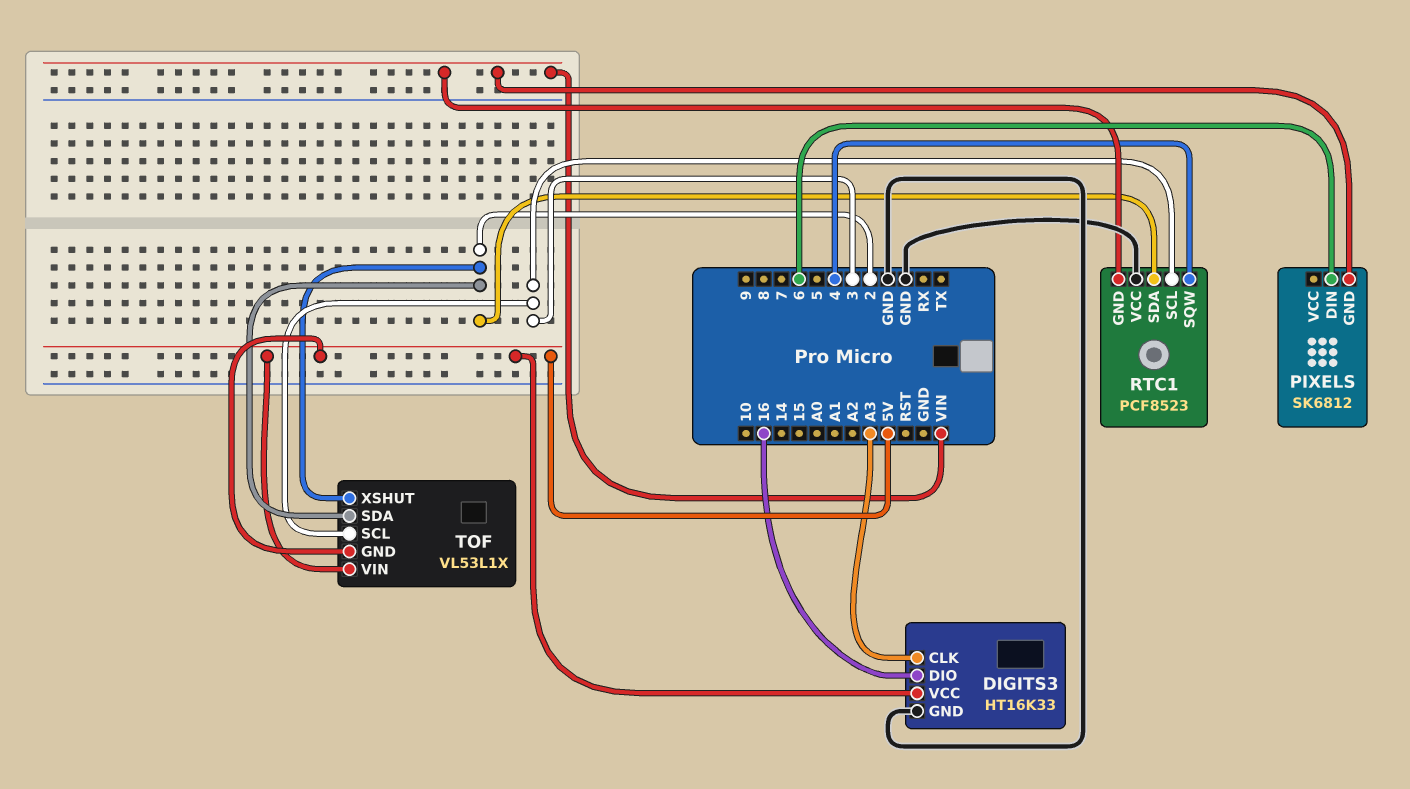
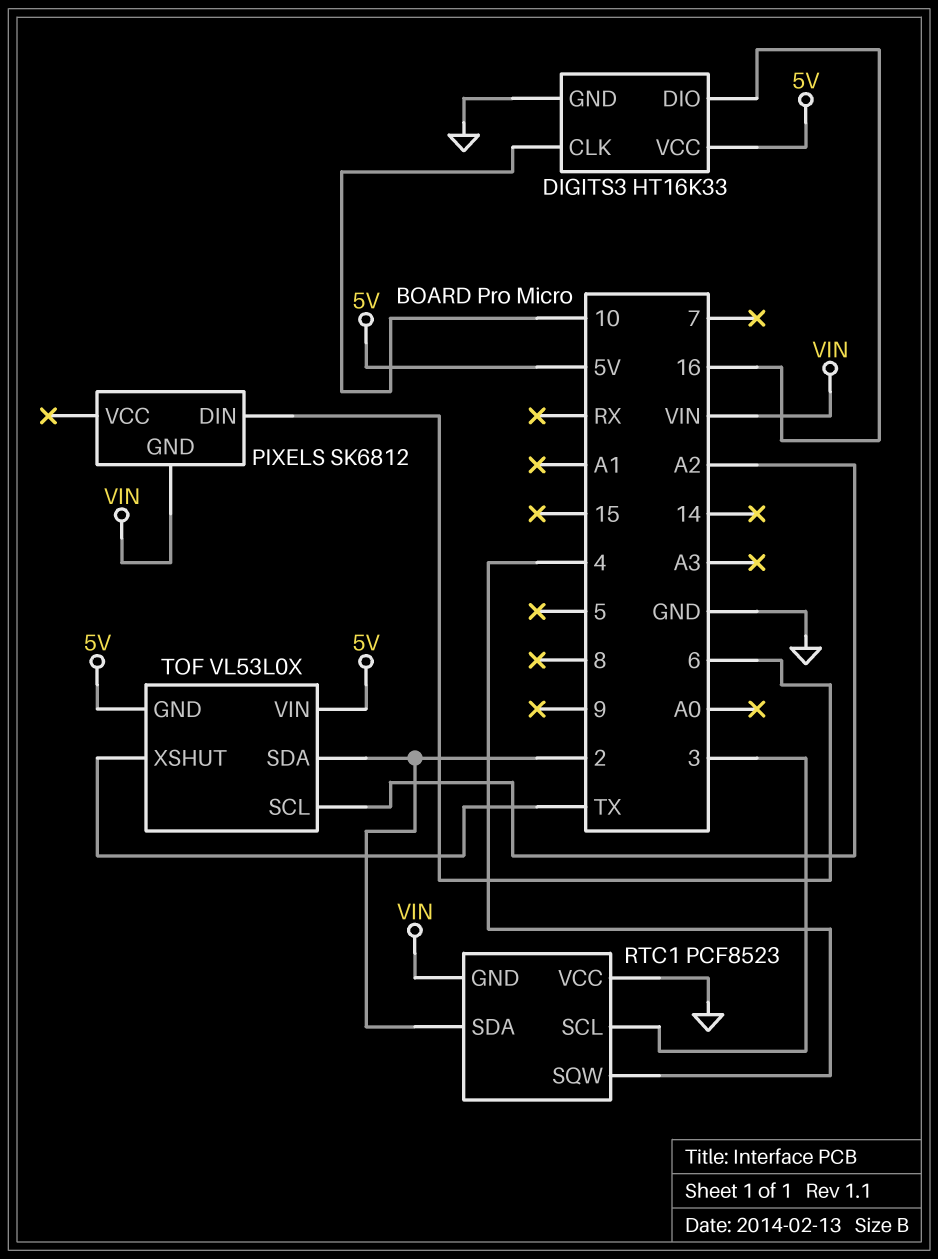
DIGITS3 pin CLK: A3 -> 10
TOF: VL53L1X -> VL53L0X
TOF pin SCL: 3 -> A2
TOF pin XSHUT: 2 -> TX

